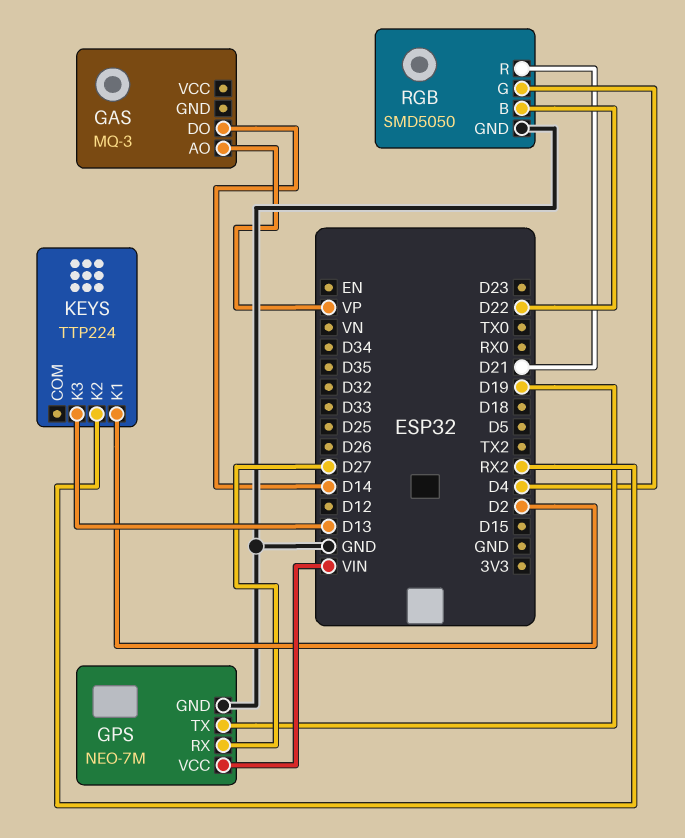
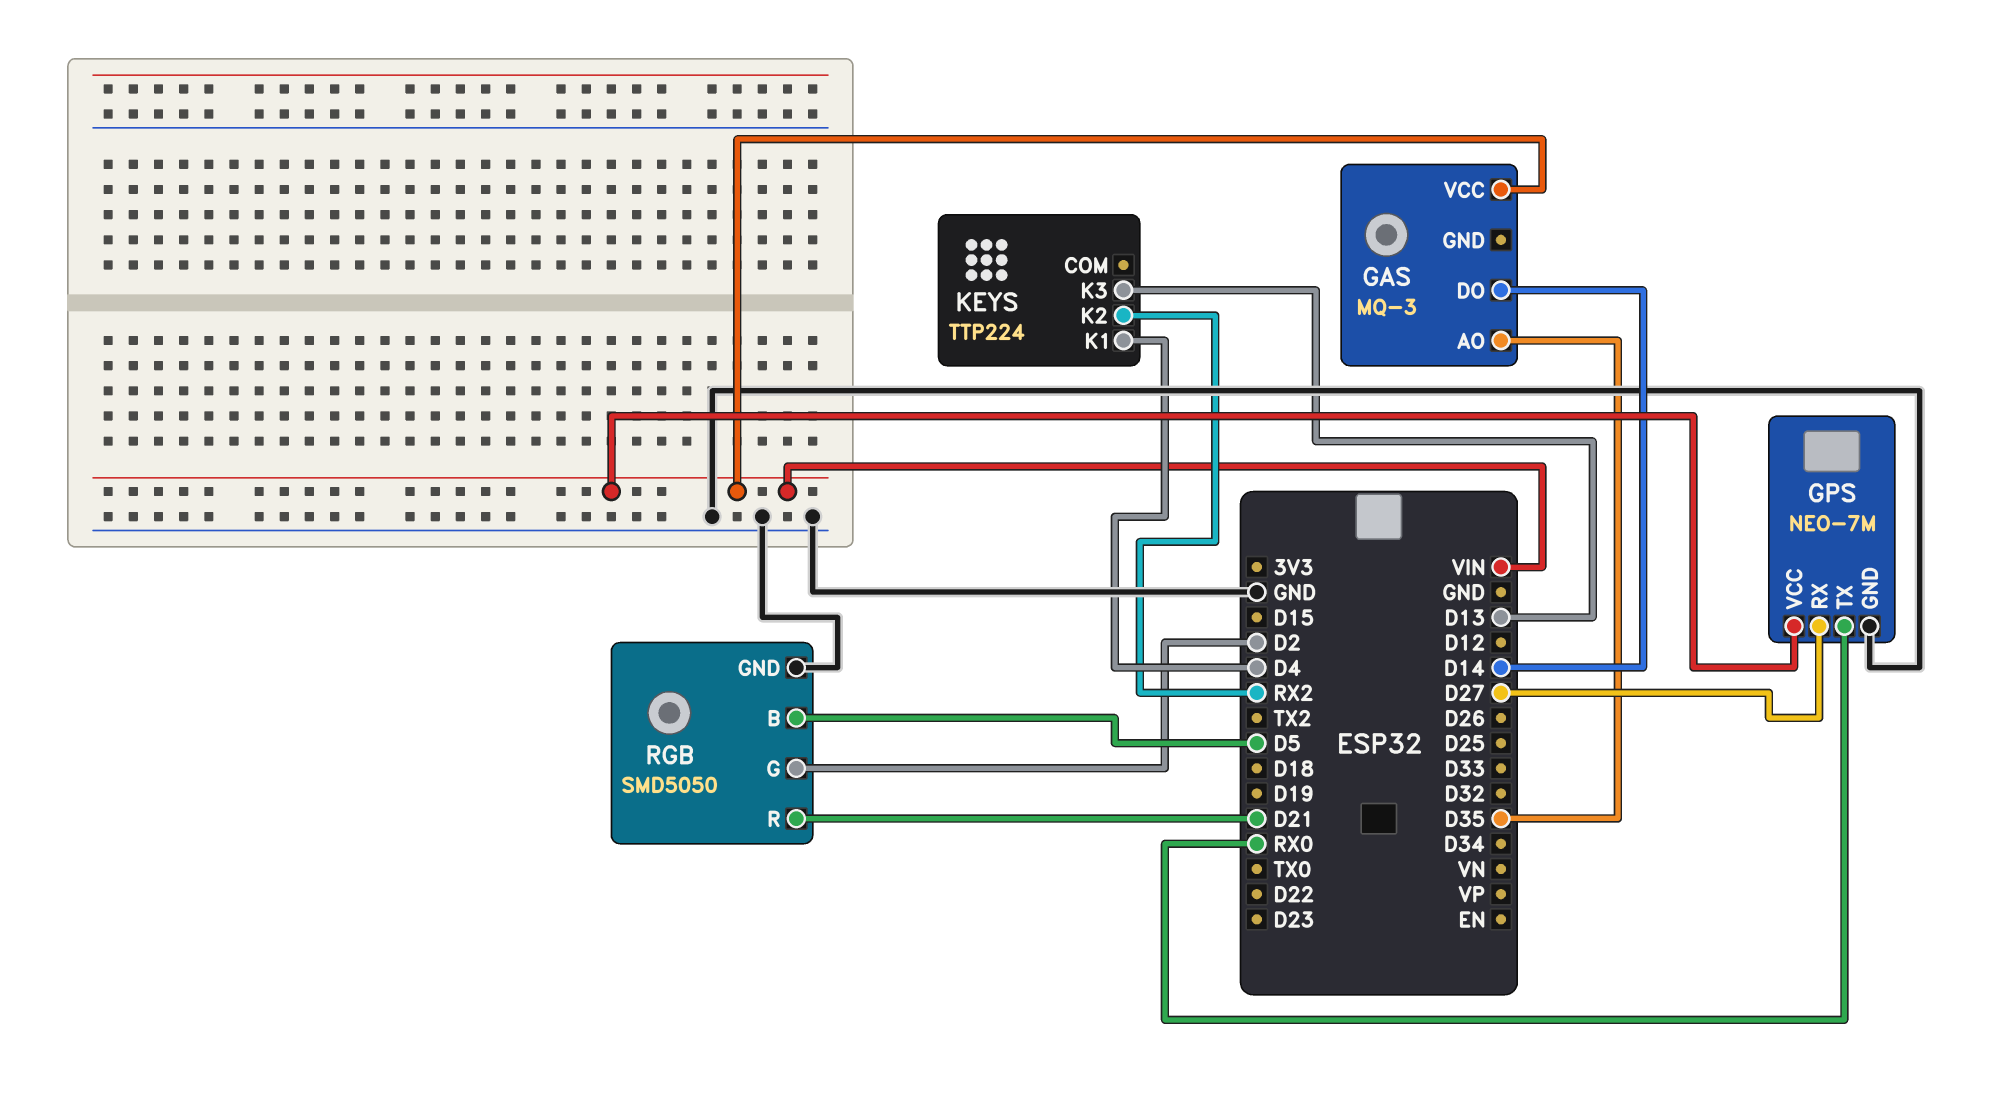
GAS pin AO: VP -> D35
GAS pin VCC: none -> VIN
GPS pin TX: D19 -> RX0
KEYS pin K1: D2 -> D4
RGB pin B: D22 -> D5
RGB pin G: D4 -> D2

